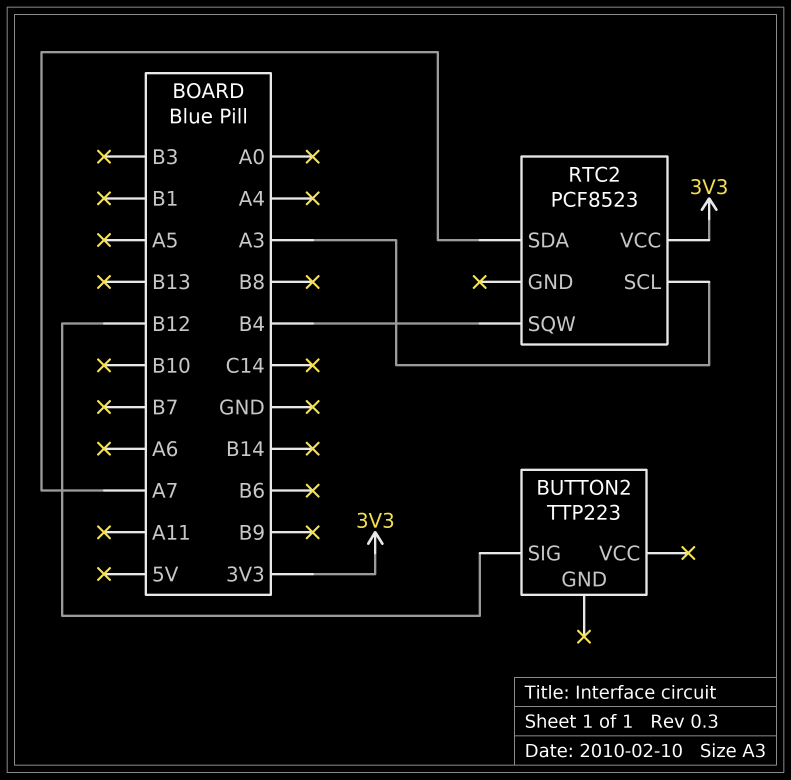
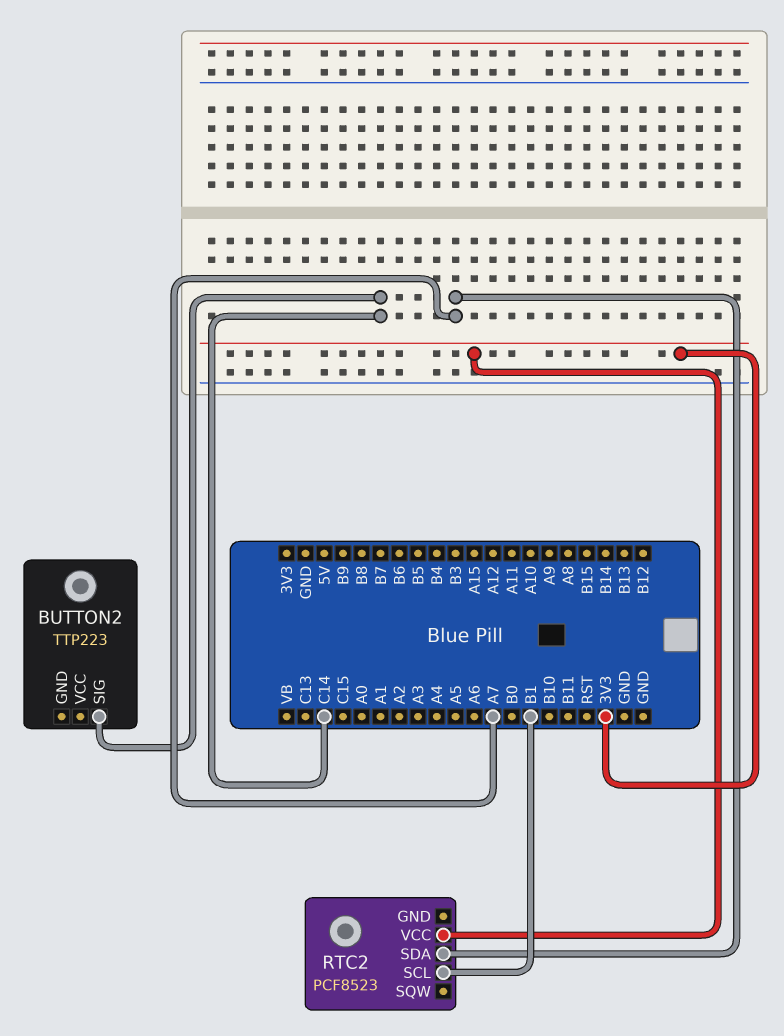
BUTTON2 pin SIG: B12 -> C14
RTC2 pin SCL: A3 -> B1
RTC2 pin SQW: B4 -> none

